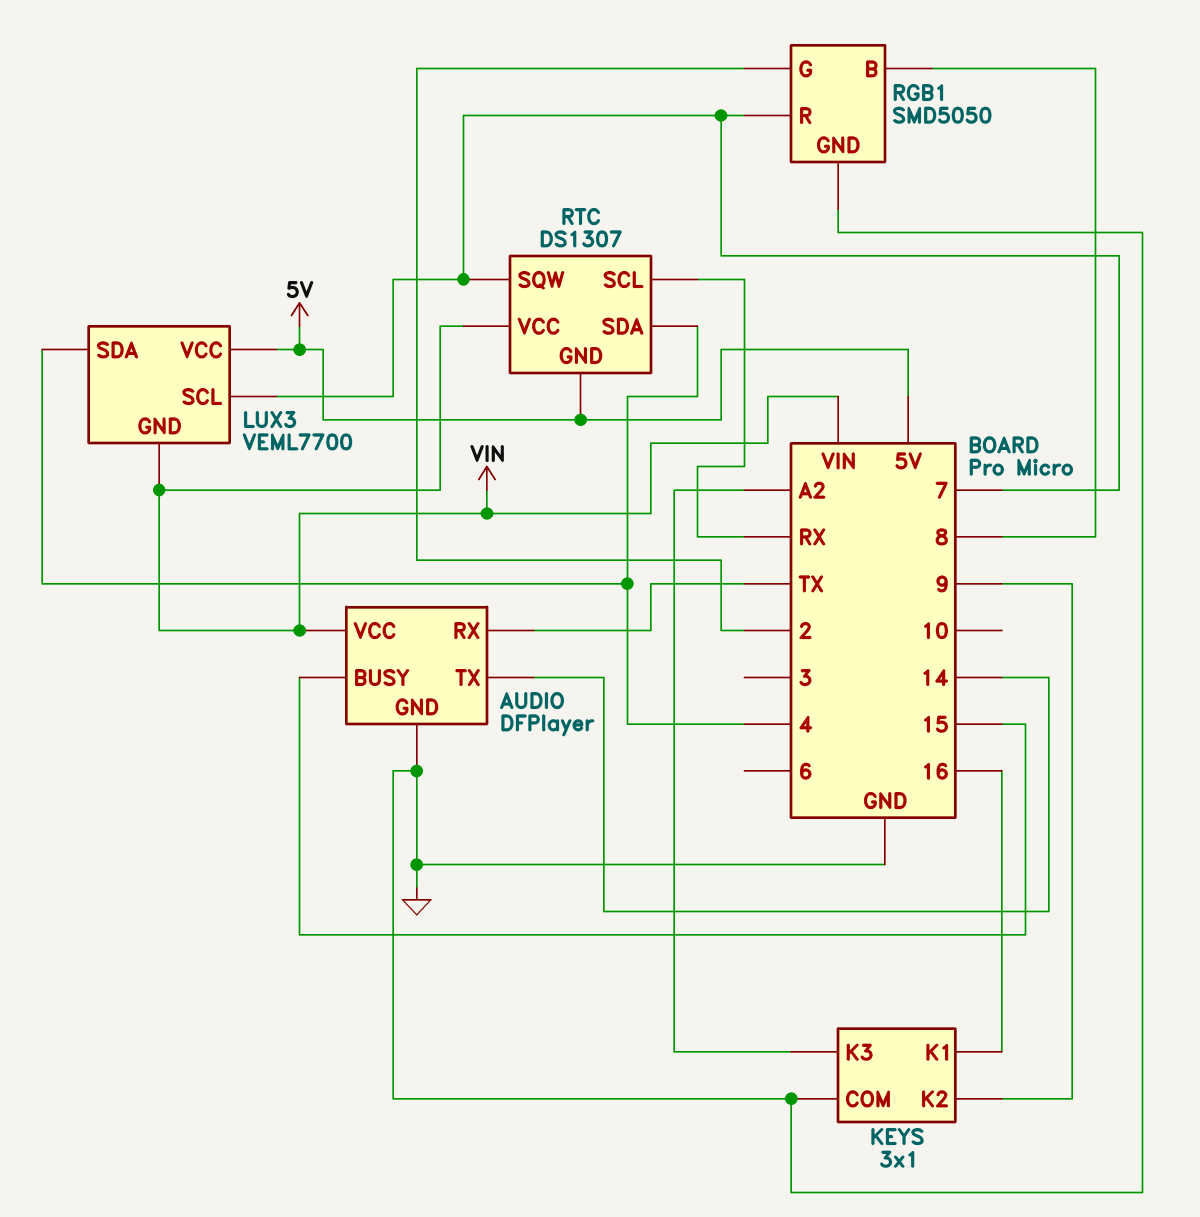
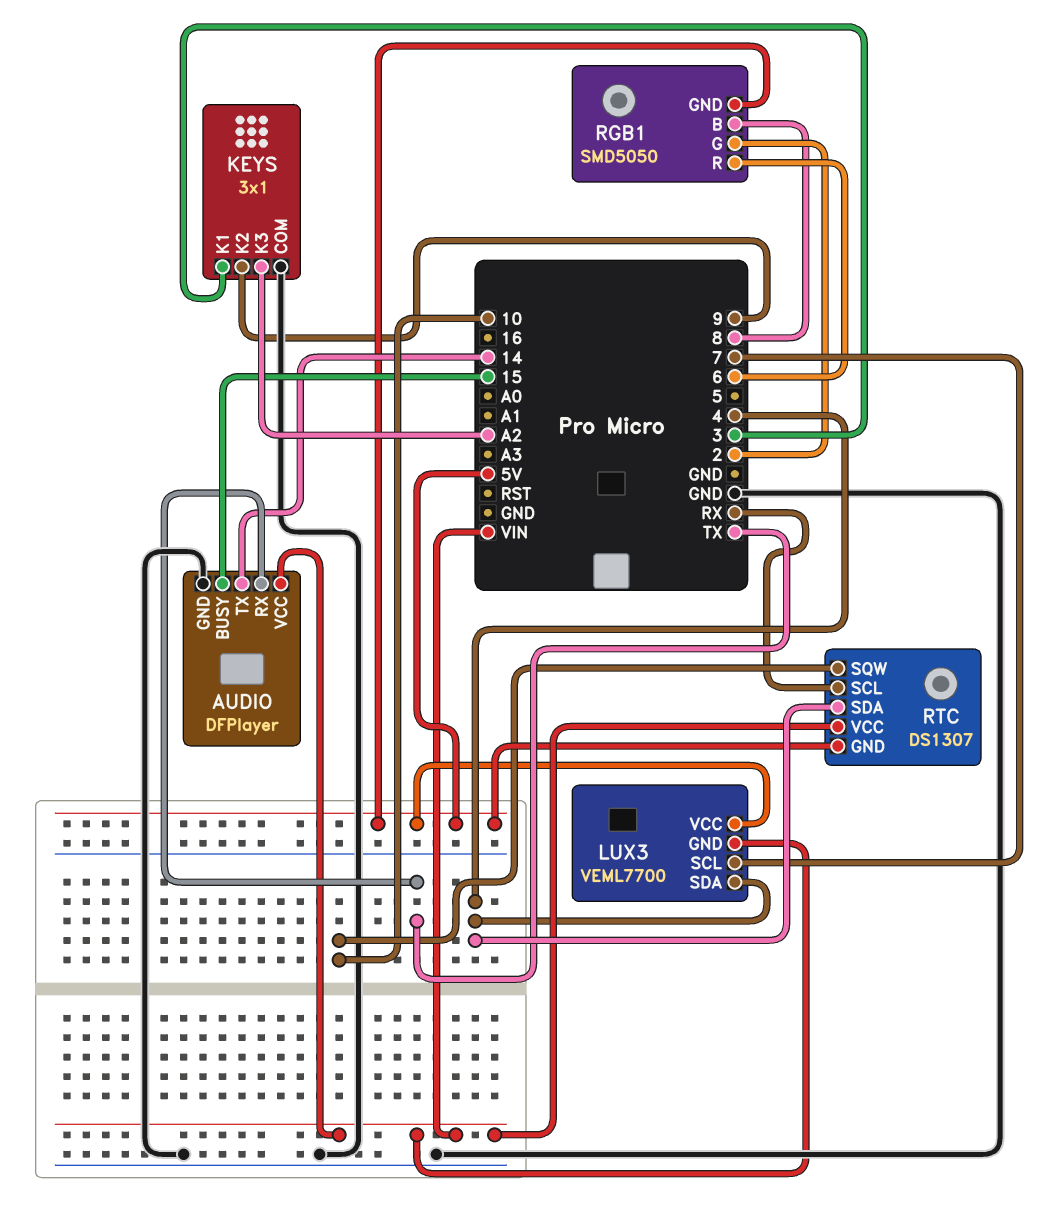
KEYS pin K1: 16 -> 3
RGB1 pin GND: GND -> 5V
RGB1 pin R: 7 -> 6
RTC pin SQW: 7 -> 10

